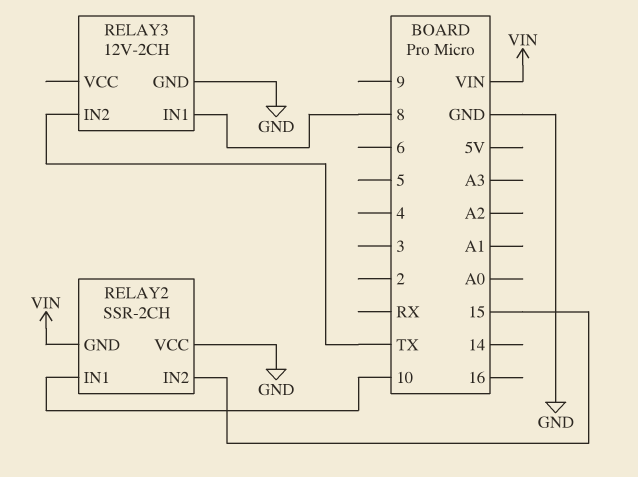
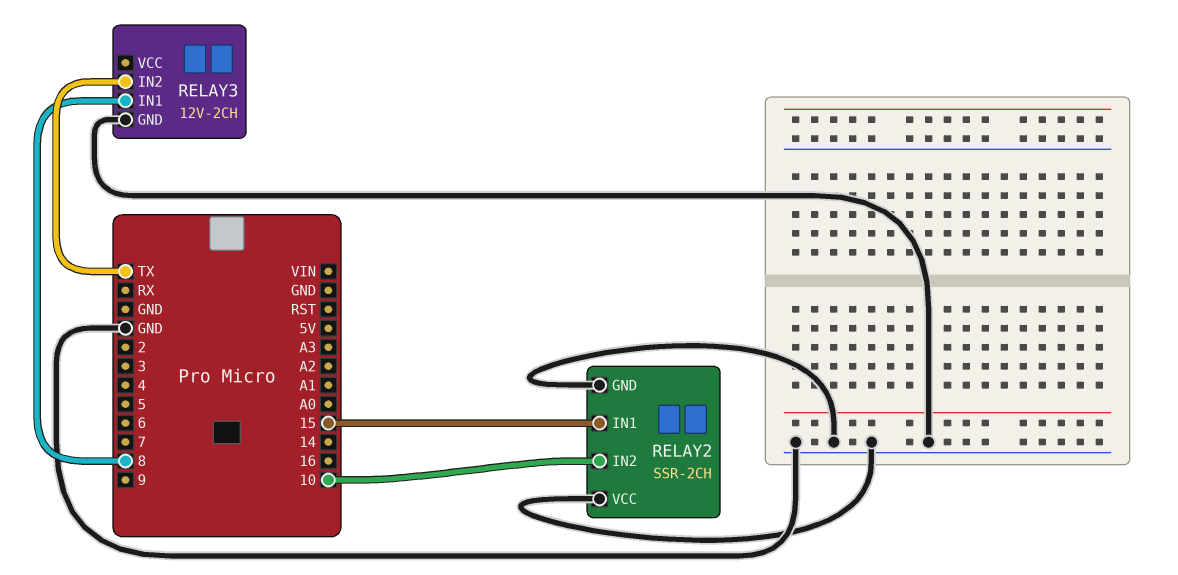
RELAY2 pin GND: VIN -> GND
RELAY2 pin IN1: 10 -> 15
RELAY2 pin IN2: 15 -> 10

